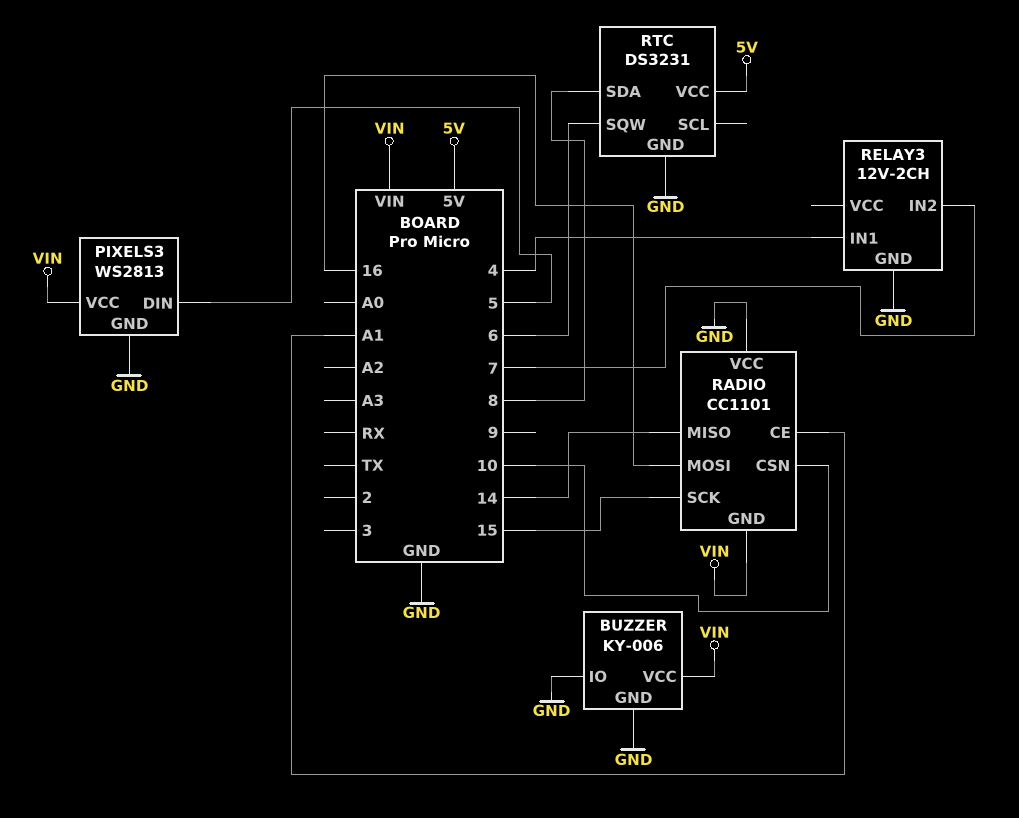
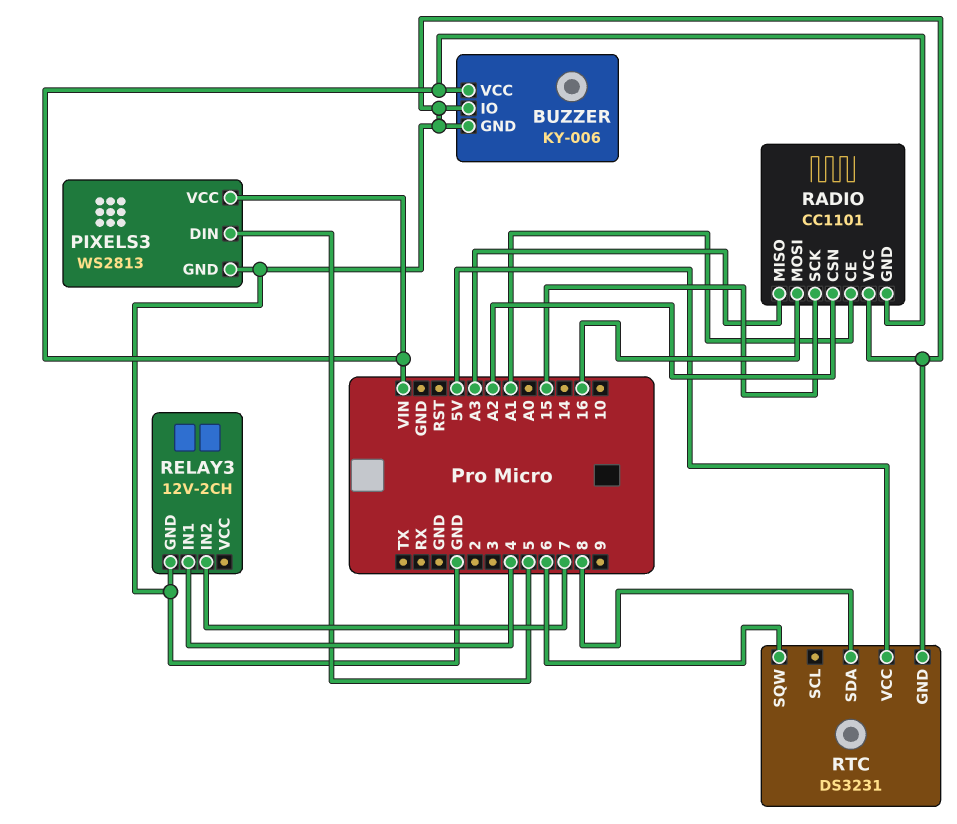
RADIO pin CSN: 10 -> A2
RADIO pin MISO: 14 -> A3

